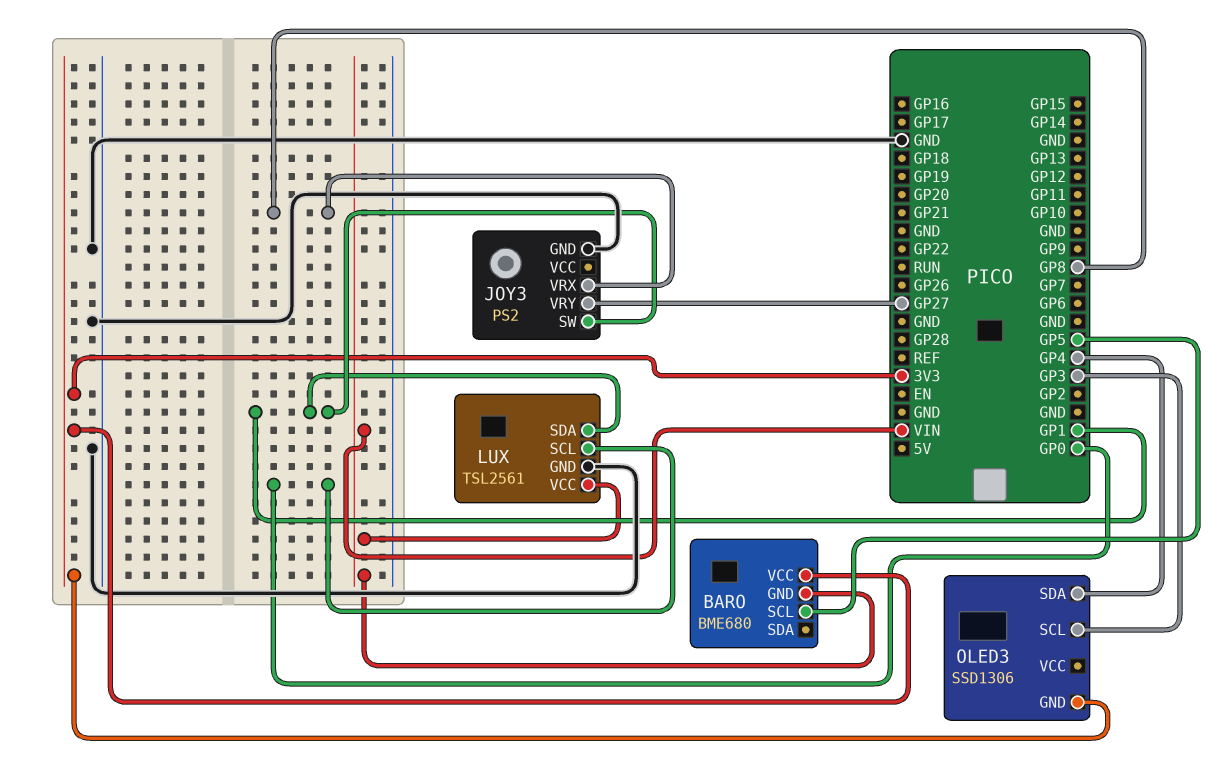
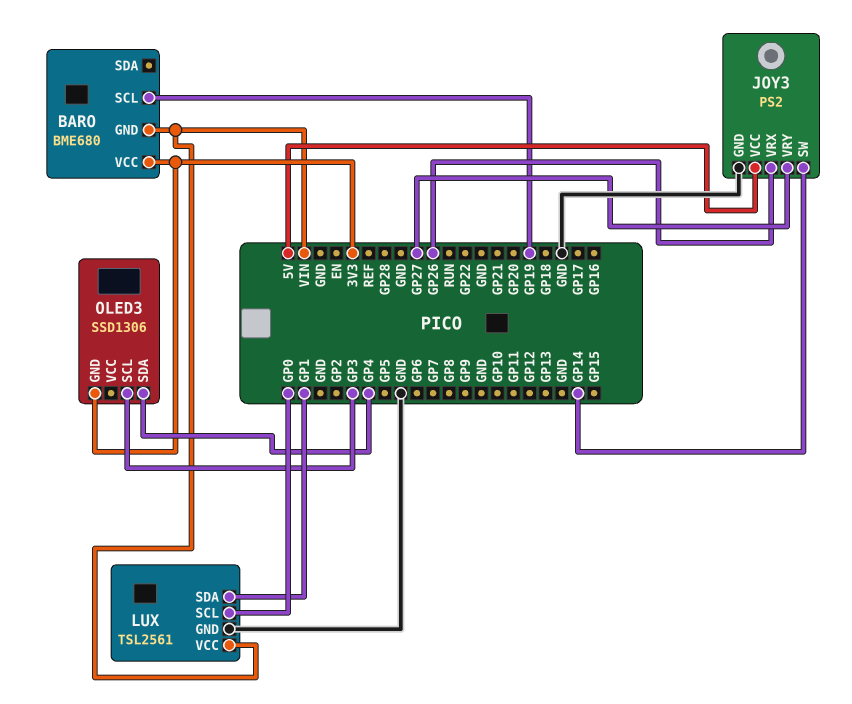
BARO pin SCL: GP5 -> GP19
JOY3 pin SW: GP1 -> GP14
JOY3 pin VCC: none -> 5V
JOY3 pin VRX: GP8 -> GP26

